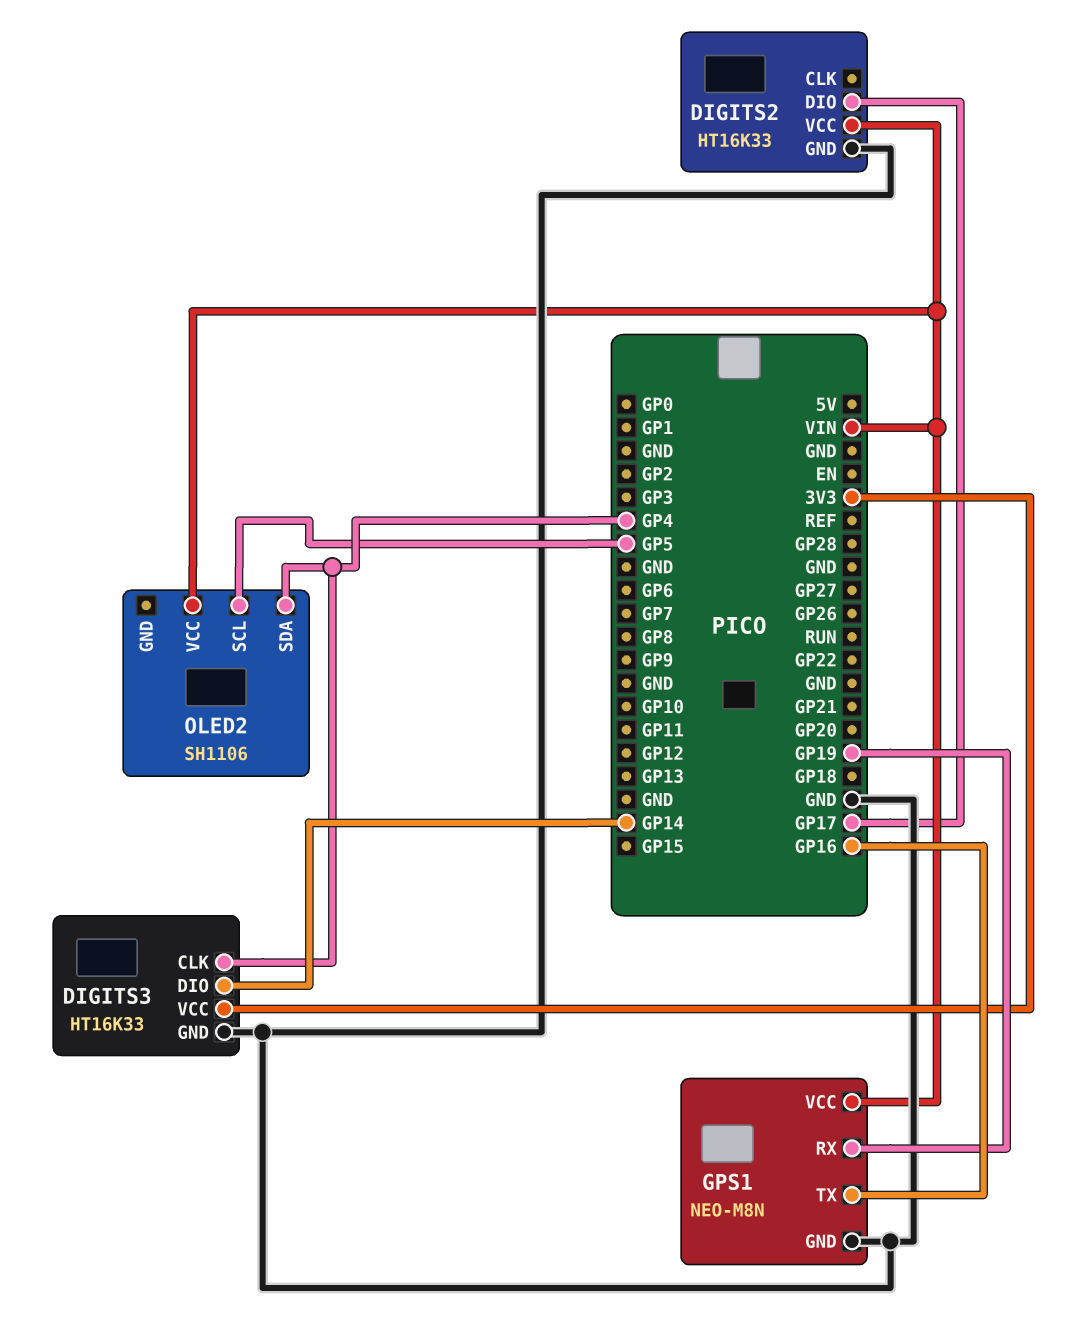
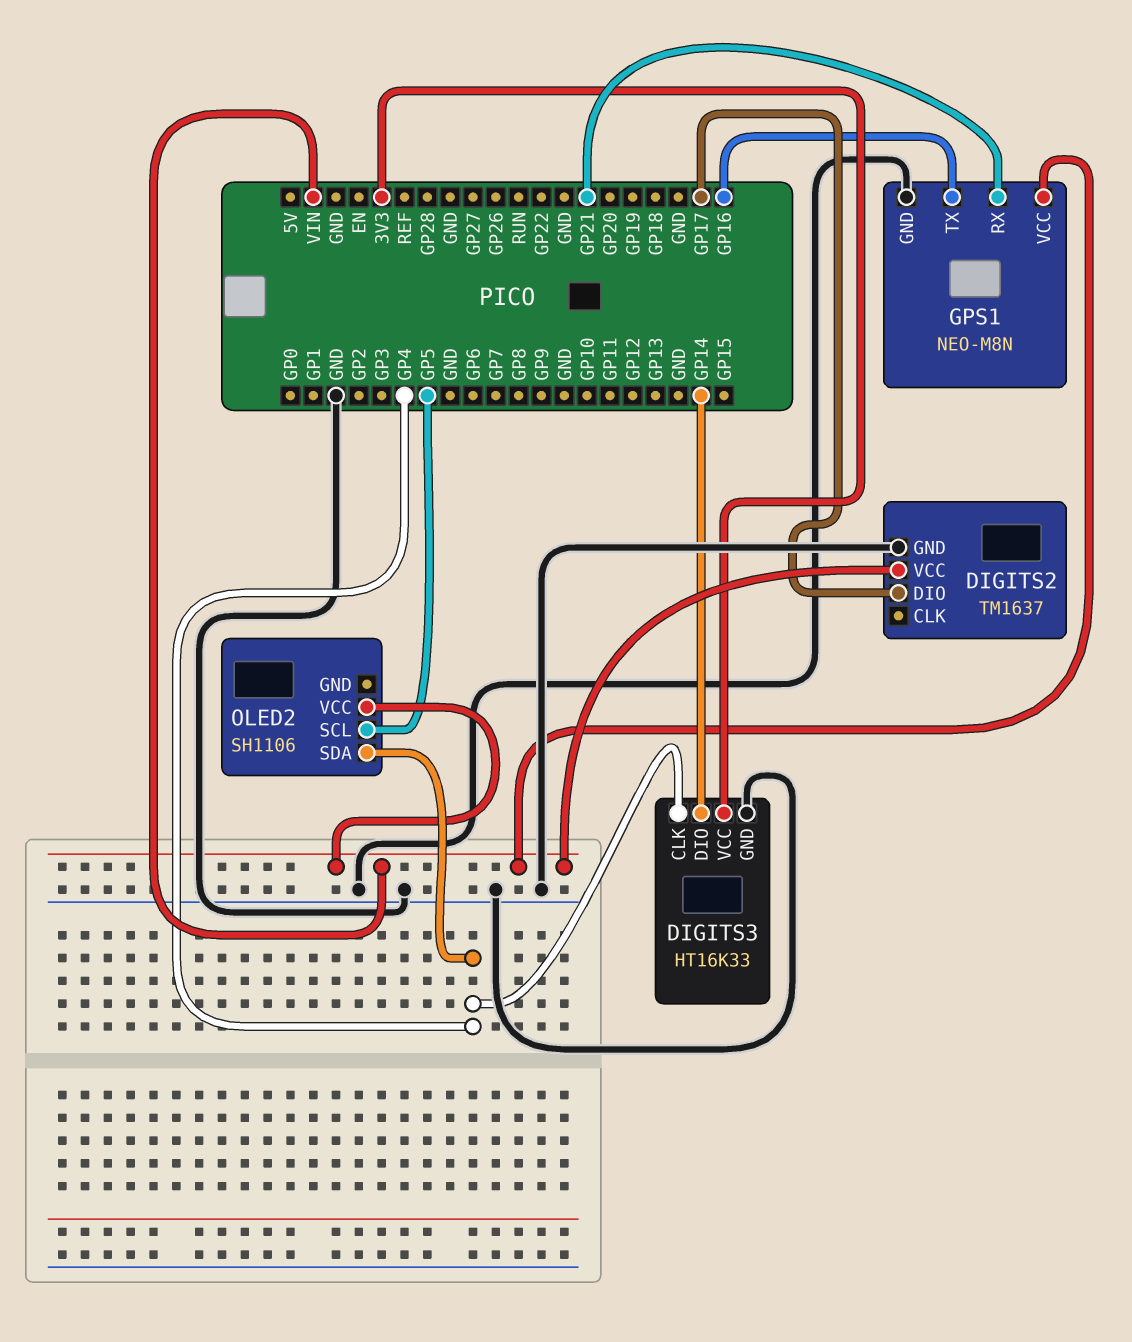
DIGITS2: HT16K33 -> TM1637
GPS1 pin RX: GP19 -> GP21

